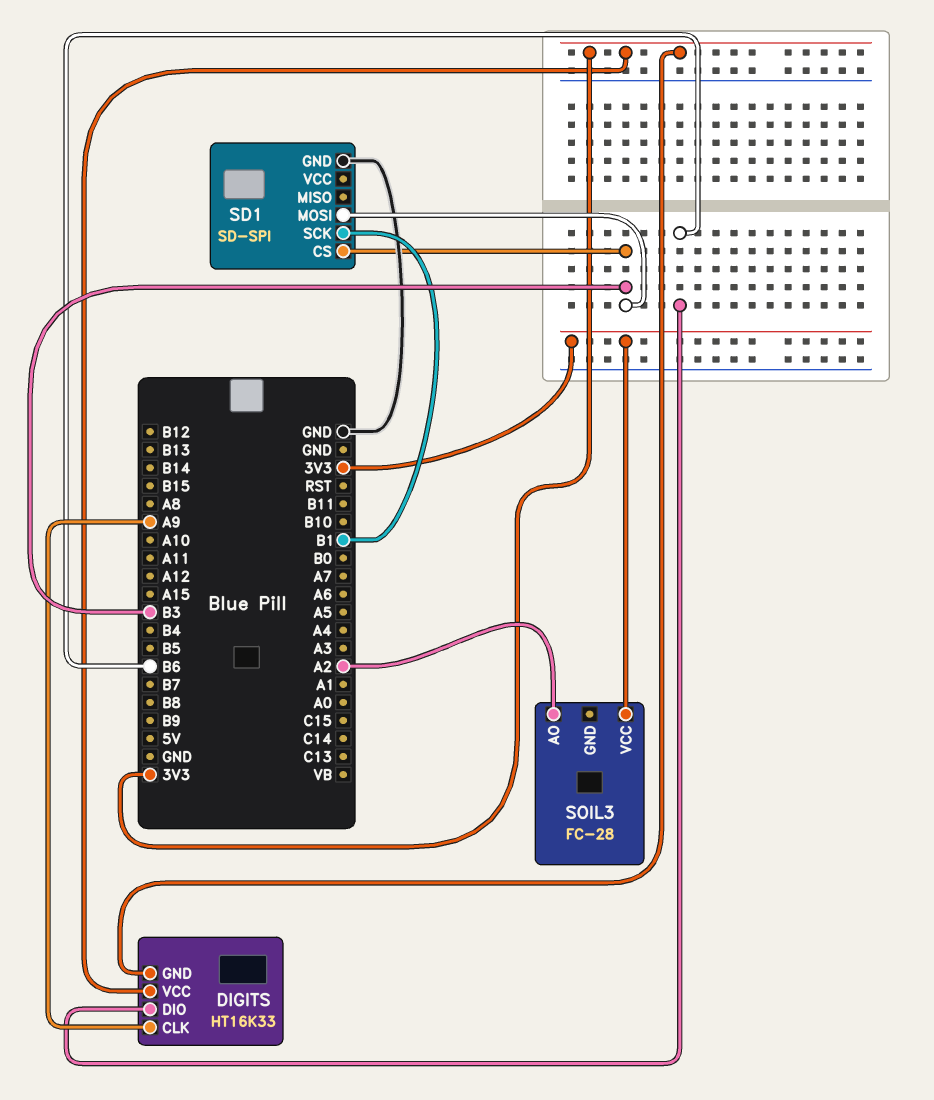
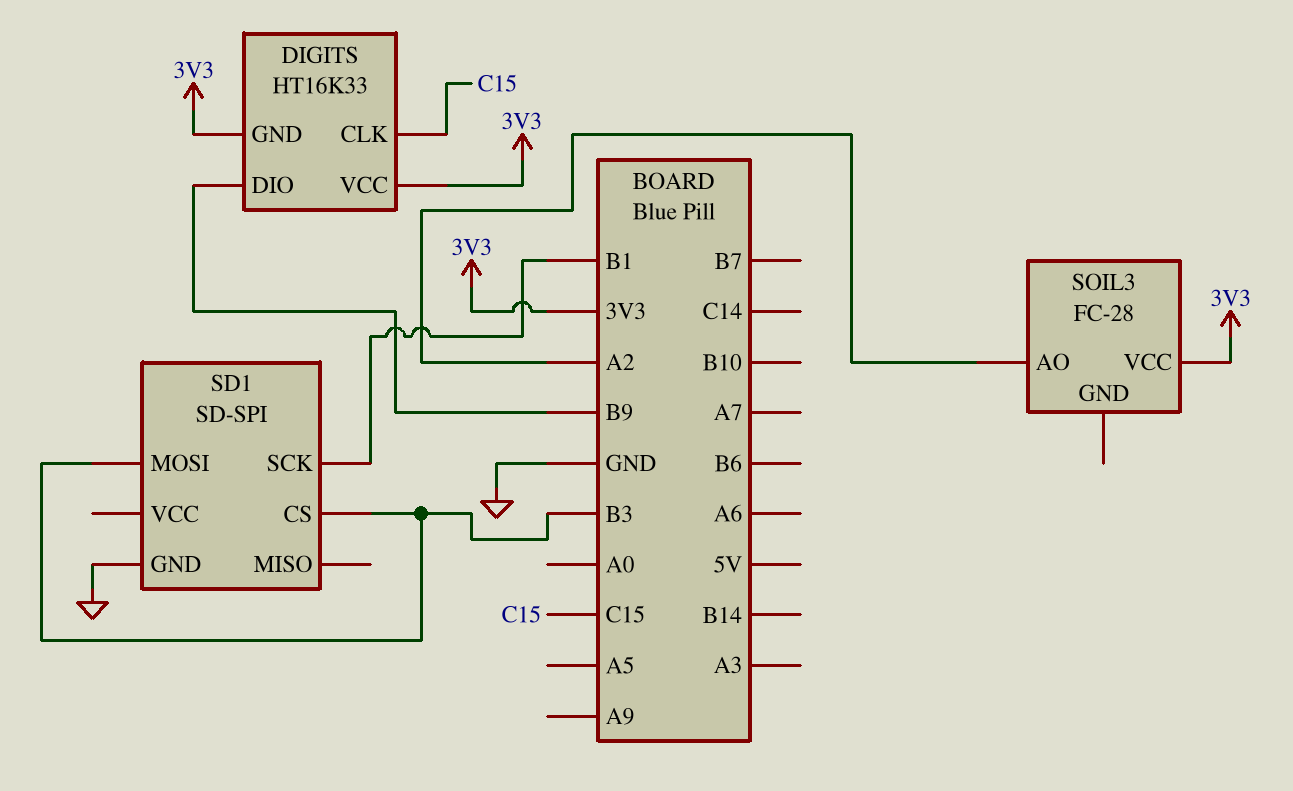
DIGITS pin CLK: A9 -> C15
DIGITS pin DIO: B6 -> B9

